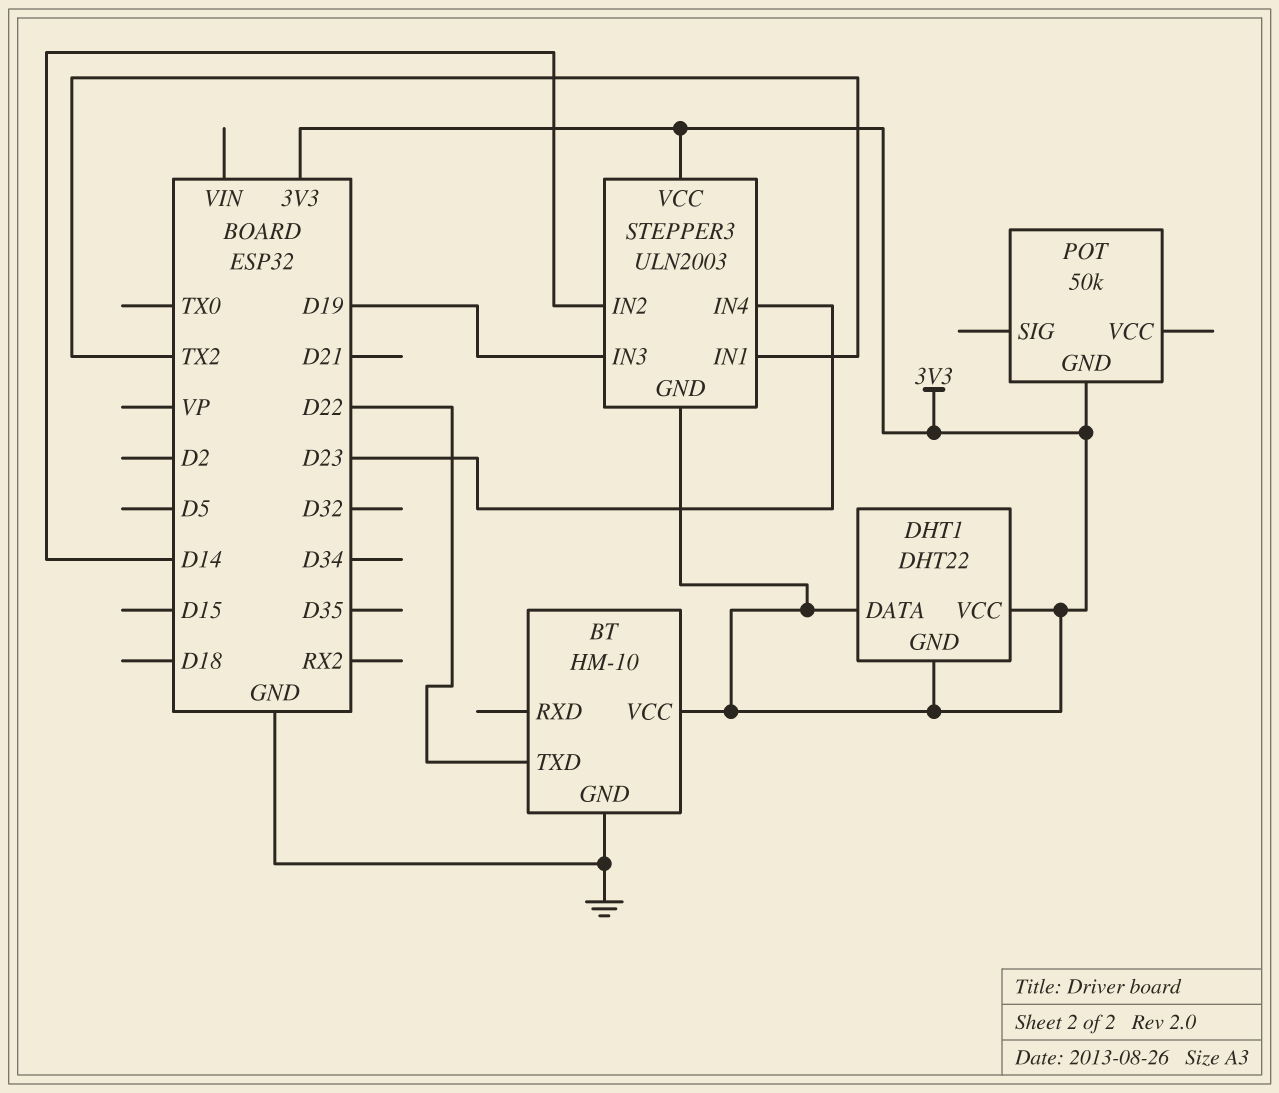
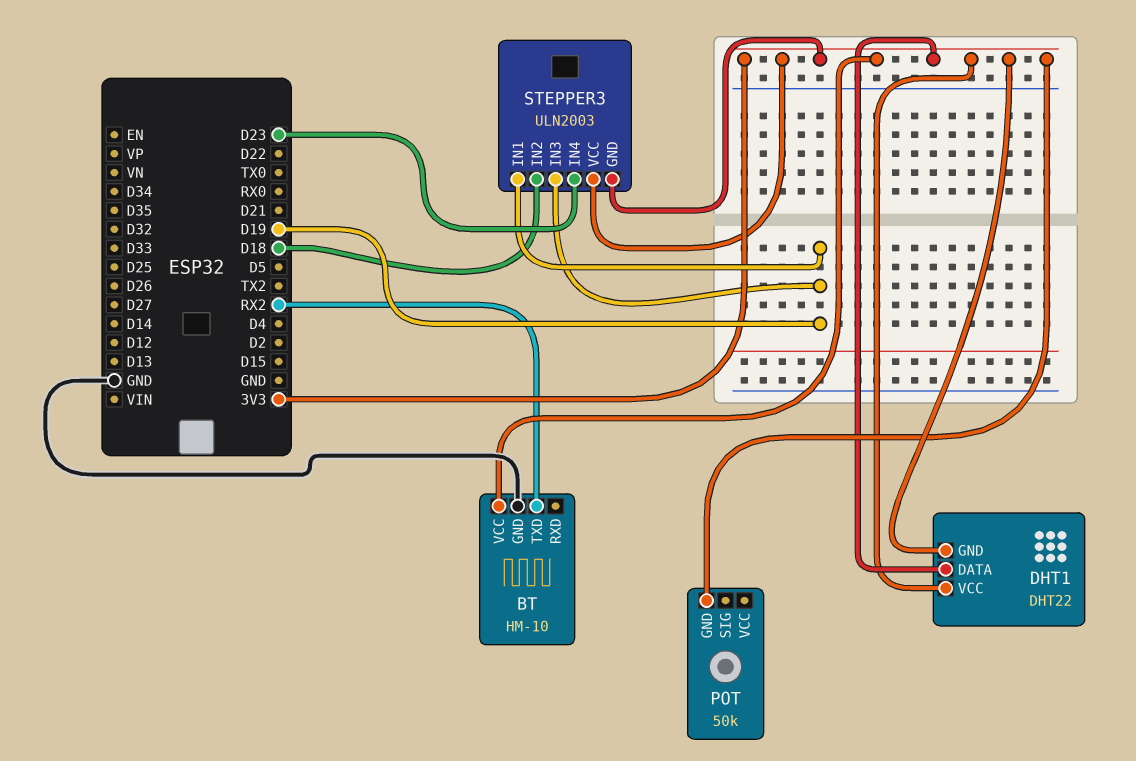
BT pin TXD: D22 -> RX2
STEPPER3 pin IN1: TX2 -> D19
STEPPER3 pin IN2: D14 -> D18

